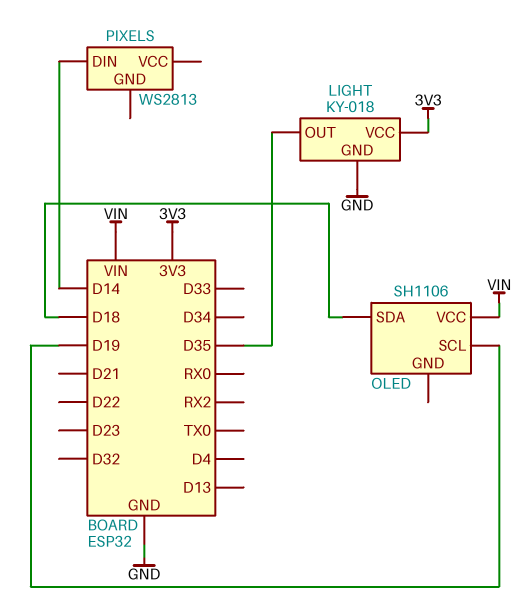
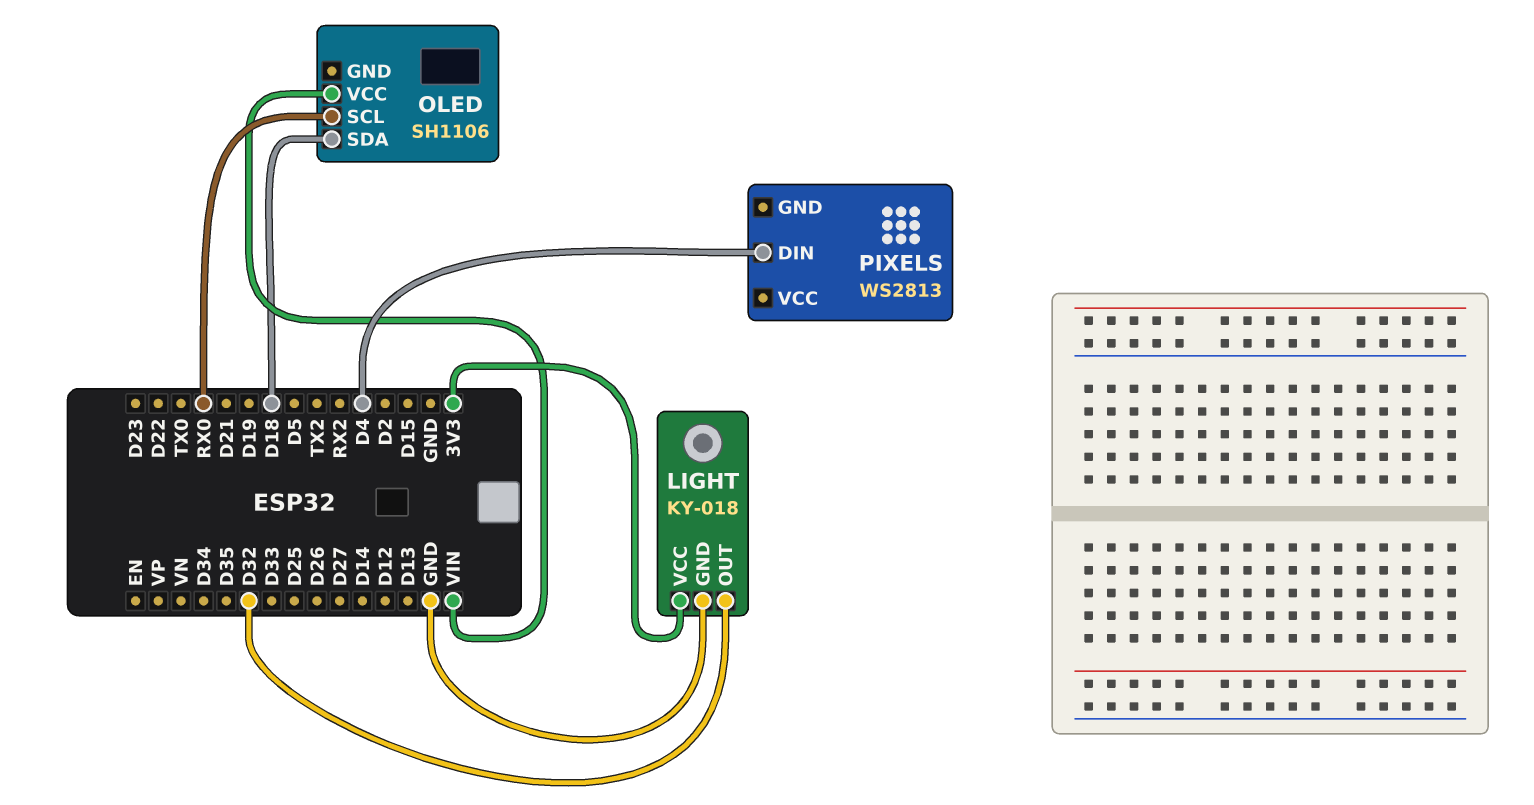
LIGHT pin OUT: D35 -> D32
OLED pin SCL: D19 -> RX0
PIXELS pin DIN: D14 -> D4

